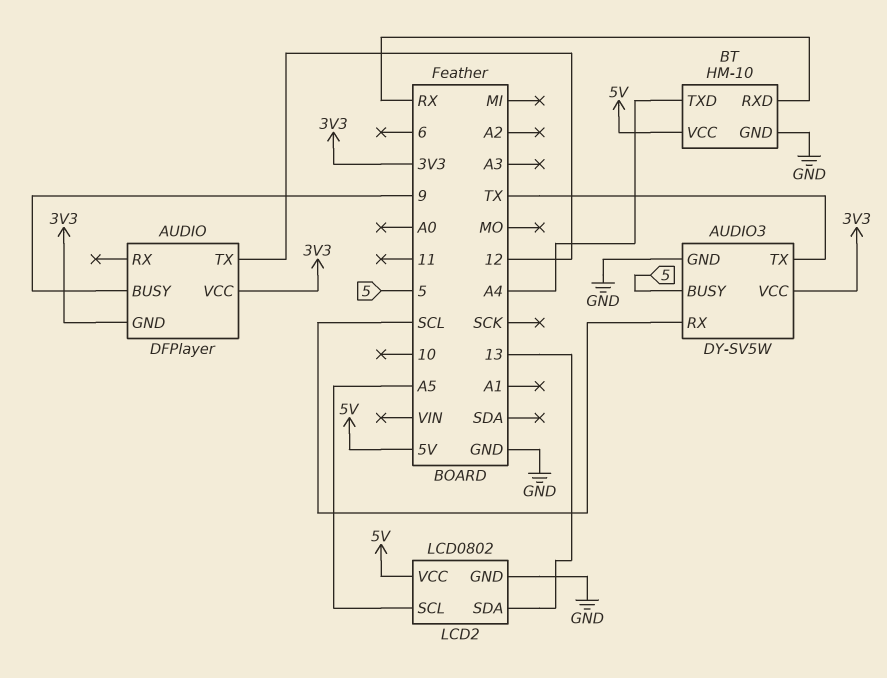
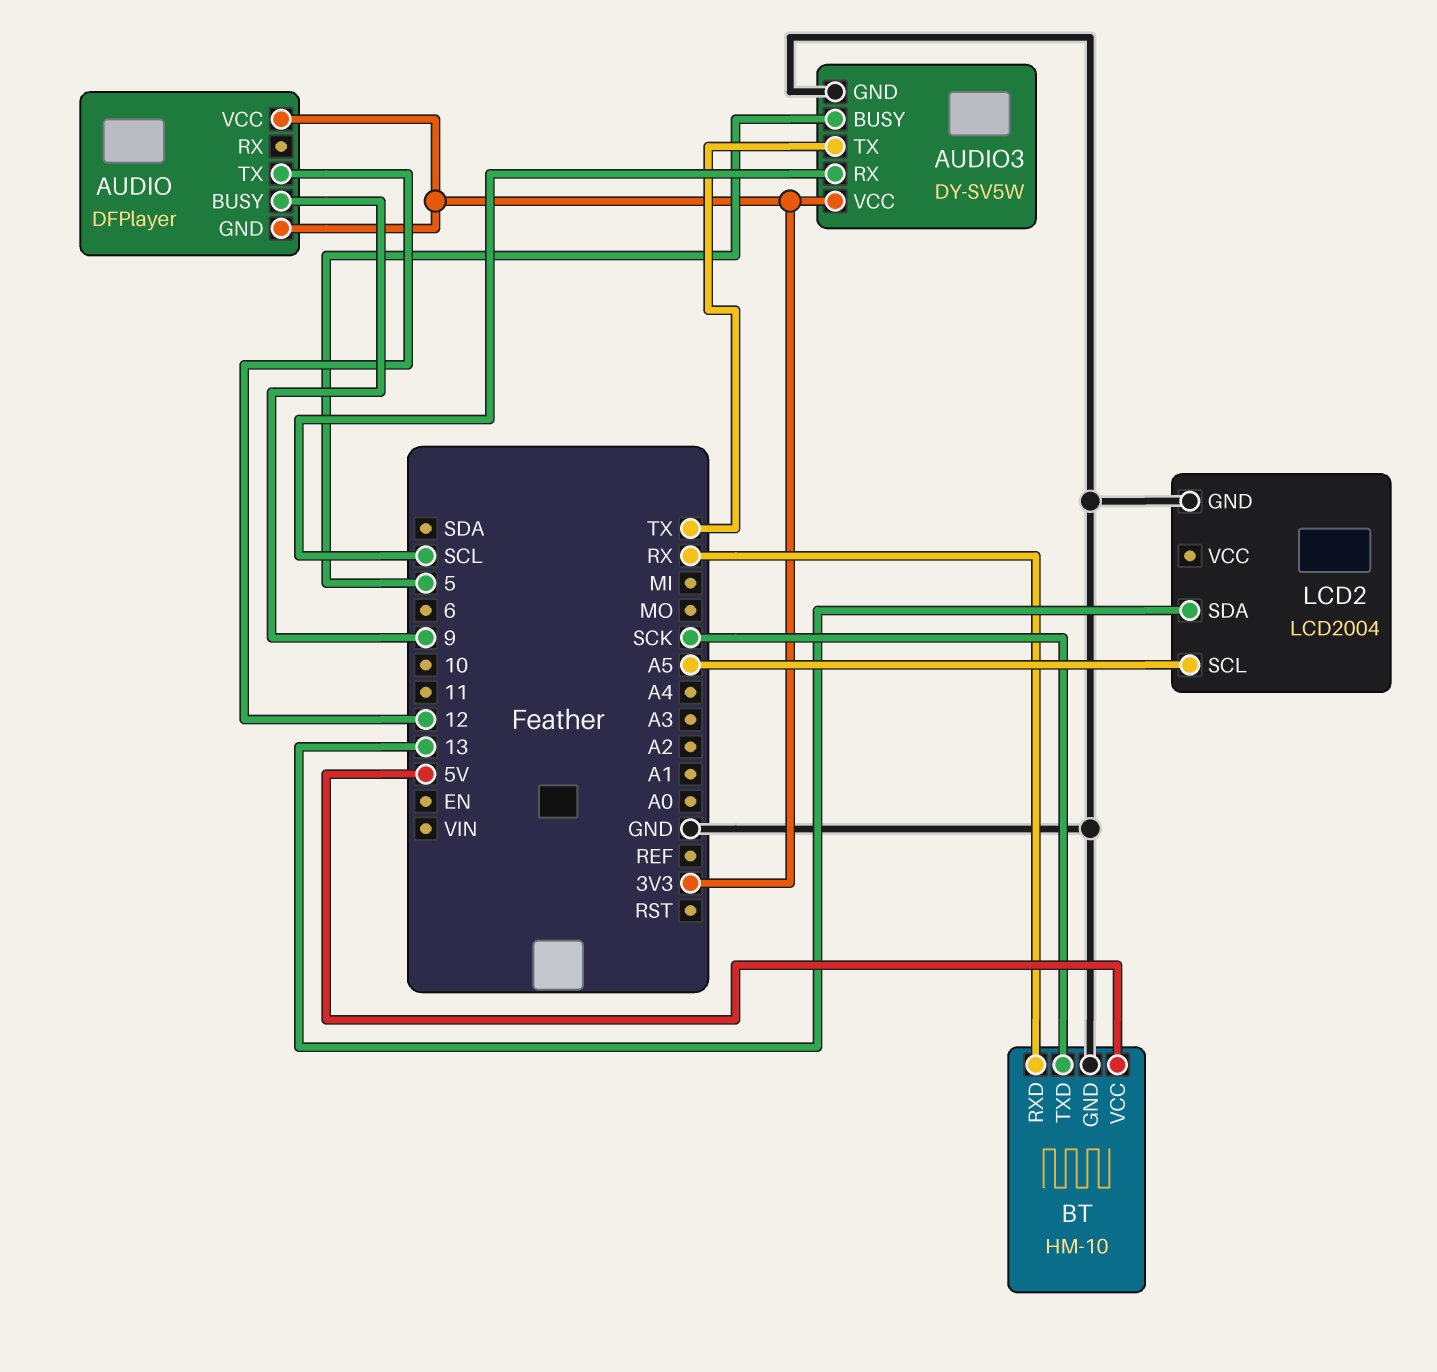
BT pin TXD: A4 -> SCK
LCD2: LCD0802 -> LCD2004
LCD2 pin VCC: 5V -> none

